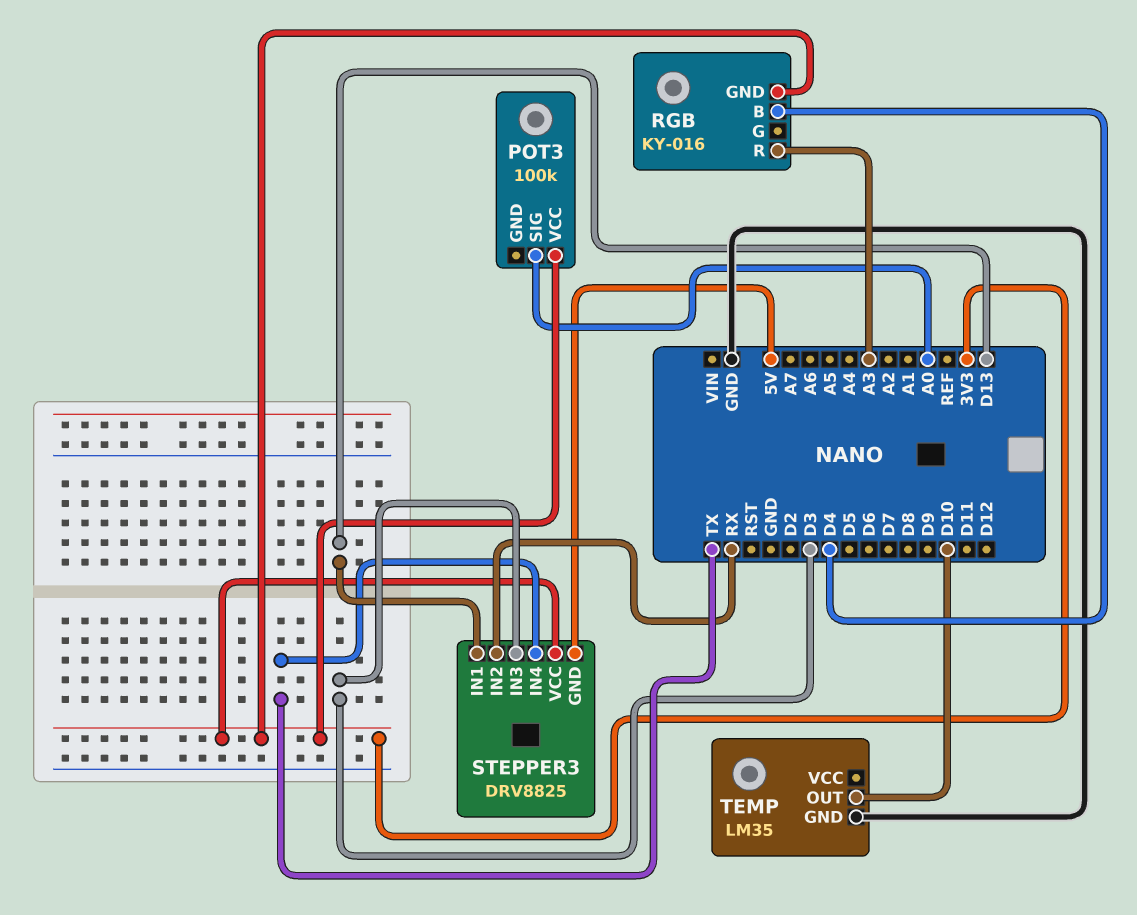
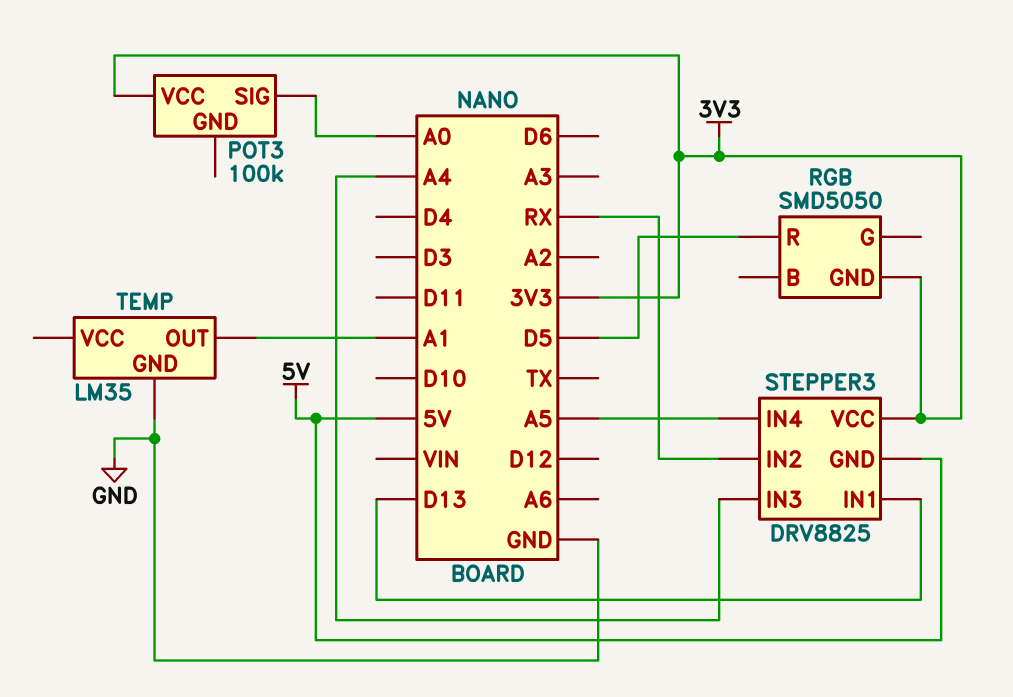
RGB: KY-016 -> SMD5050
RGB pin B: D4 -> none
RGB pin R: A3 -> D5
STEPPER3 pin IN3: D3 -> A4
STEPPER3 pin IN4: TX -> A5
TEMP pin OUT: D10 -> A1

